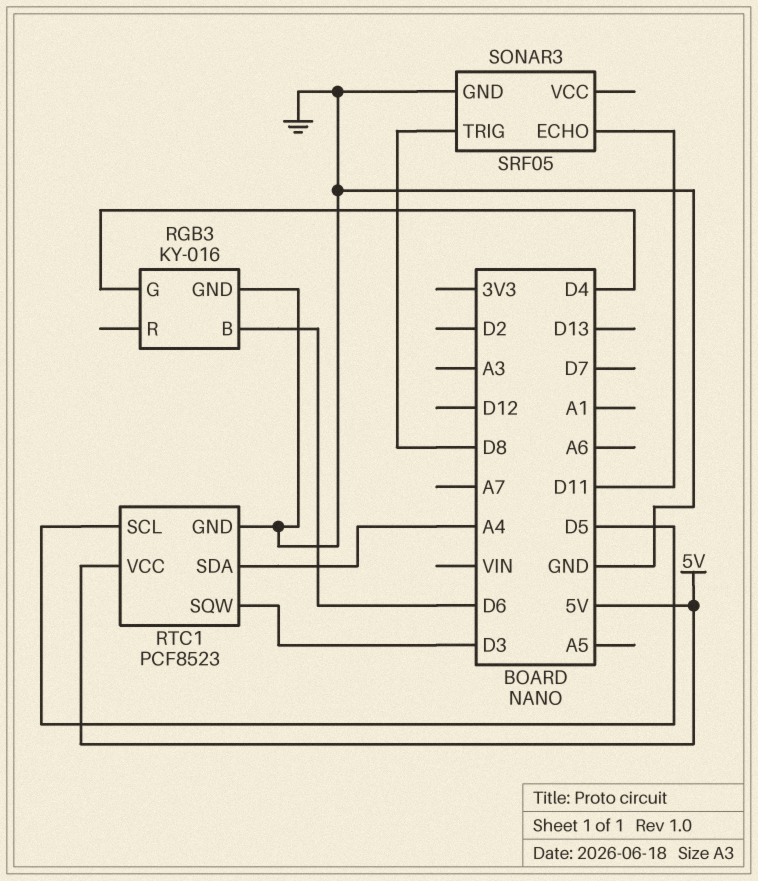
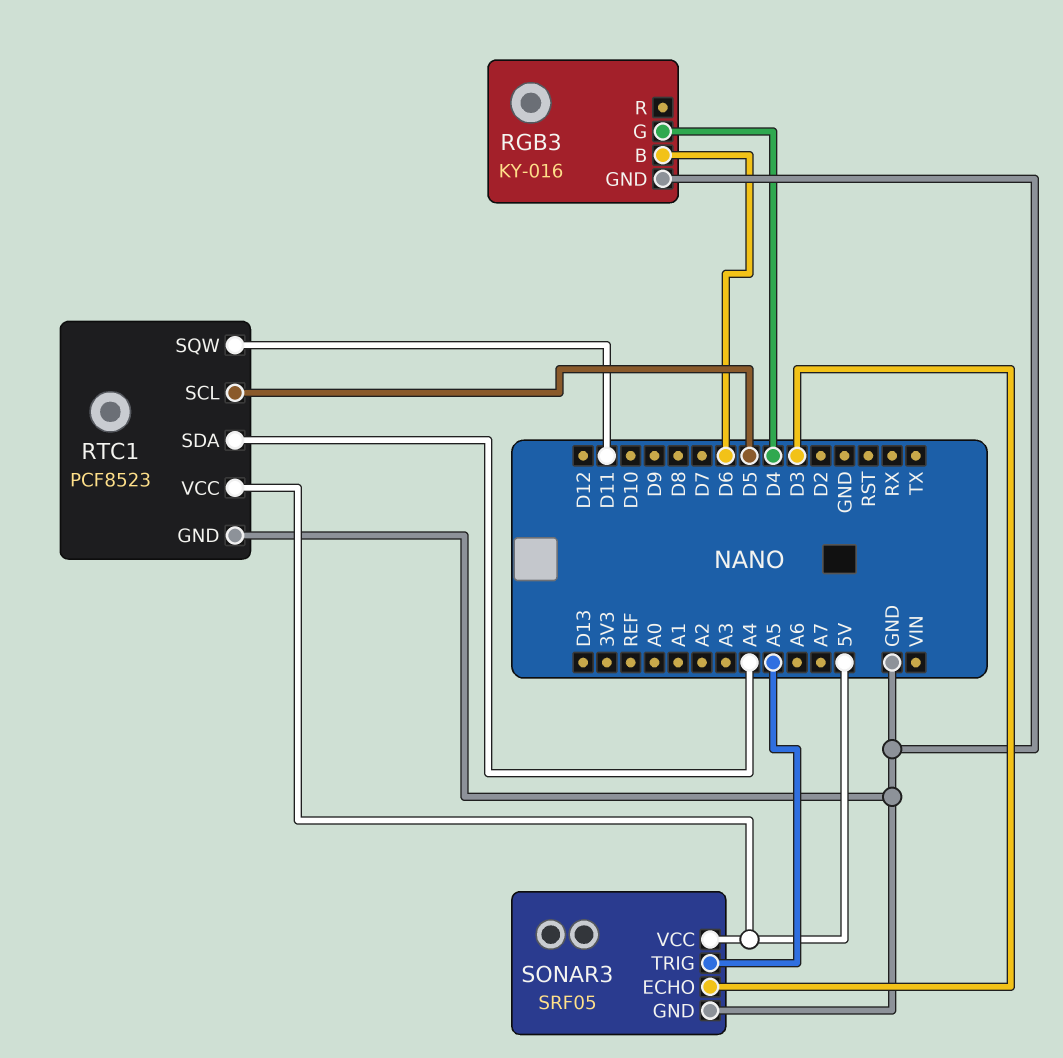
RTC1 pin SQW: D3 -> D11
SONAR3 pin ECHO: D11 -> D3
SONAR3 pin TRIG: D8 -> A5
SONAR3 pin VCC: none -> 5V

